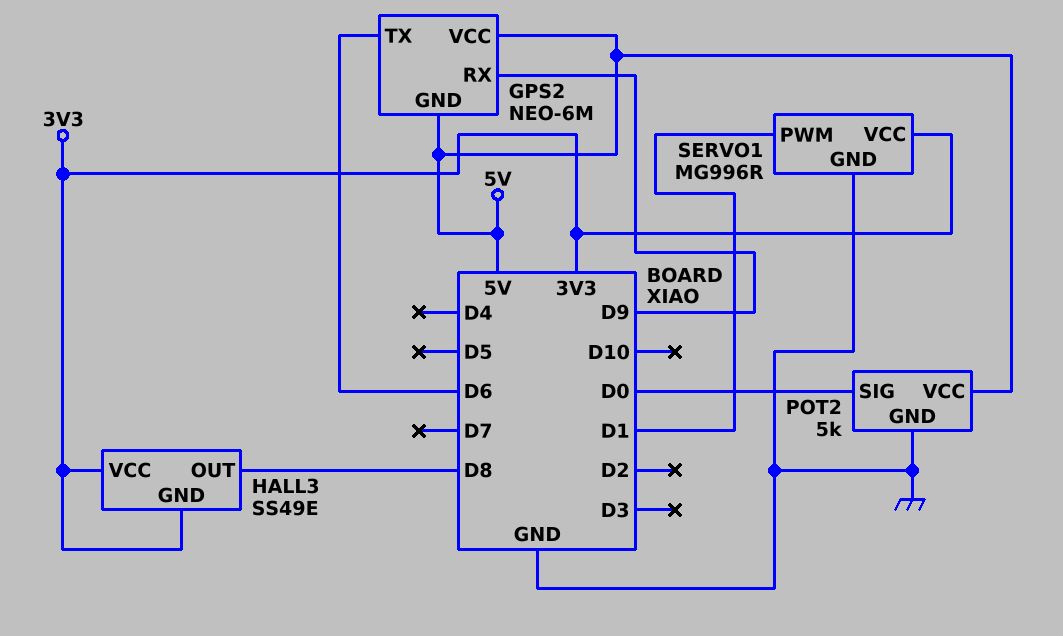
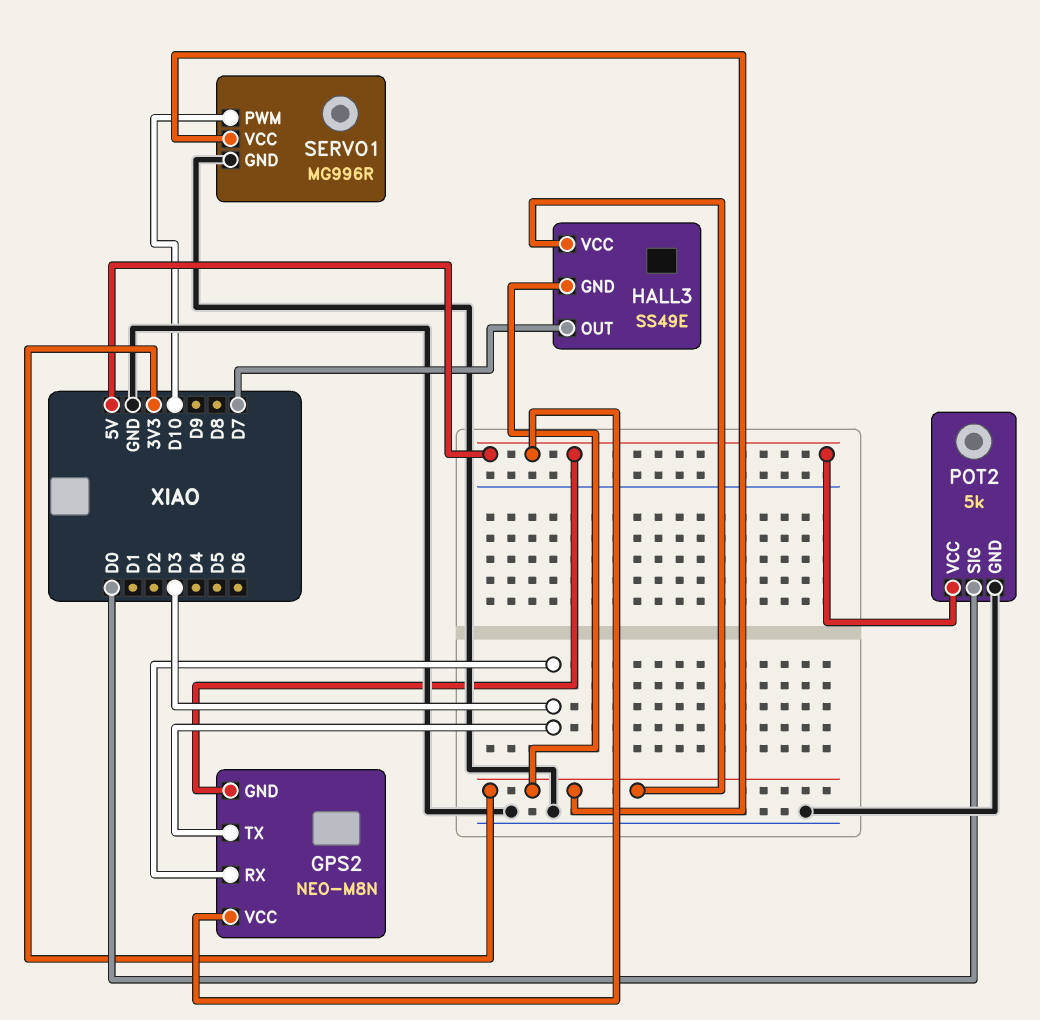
GPS2: NEO-6M -> NEO-M8N
GPS2 pin RX: D9 -> D3
GPS2 pin TX: D6 -> D3
HALL3 pin OUT: D8 -> D7
SERVO1 pin PWM: D1 -> D10

